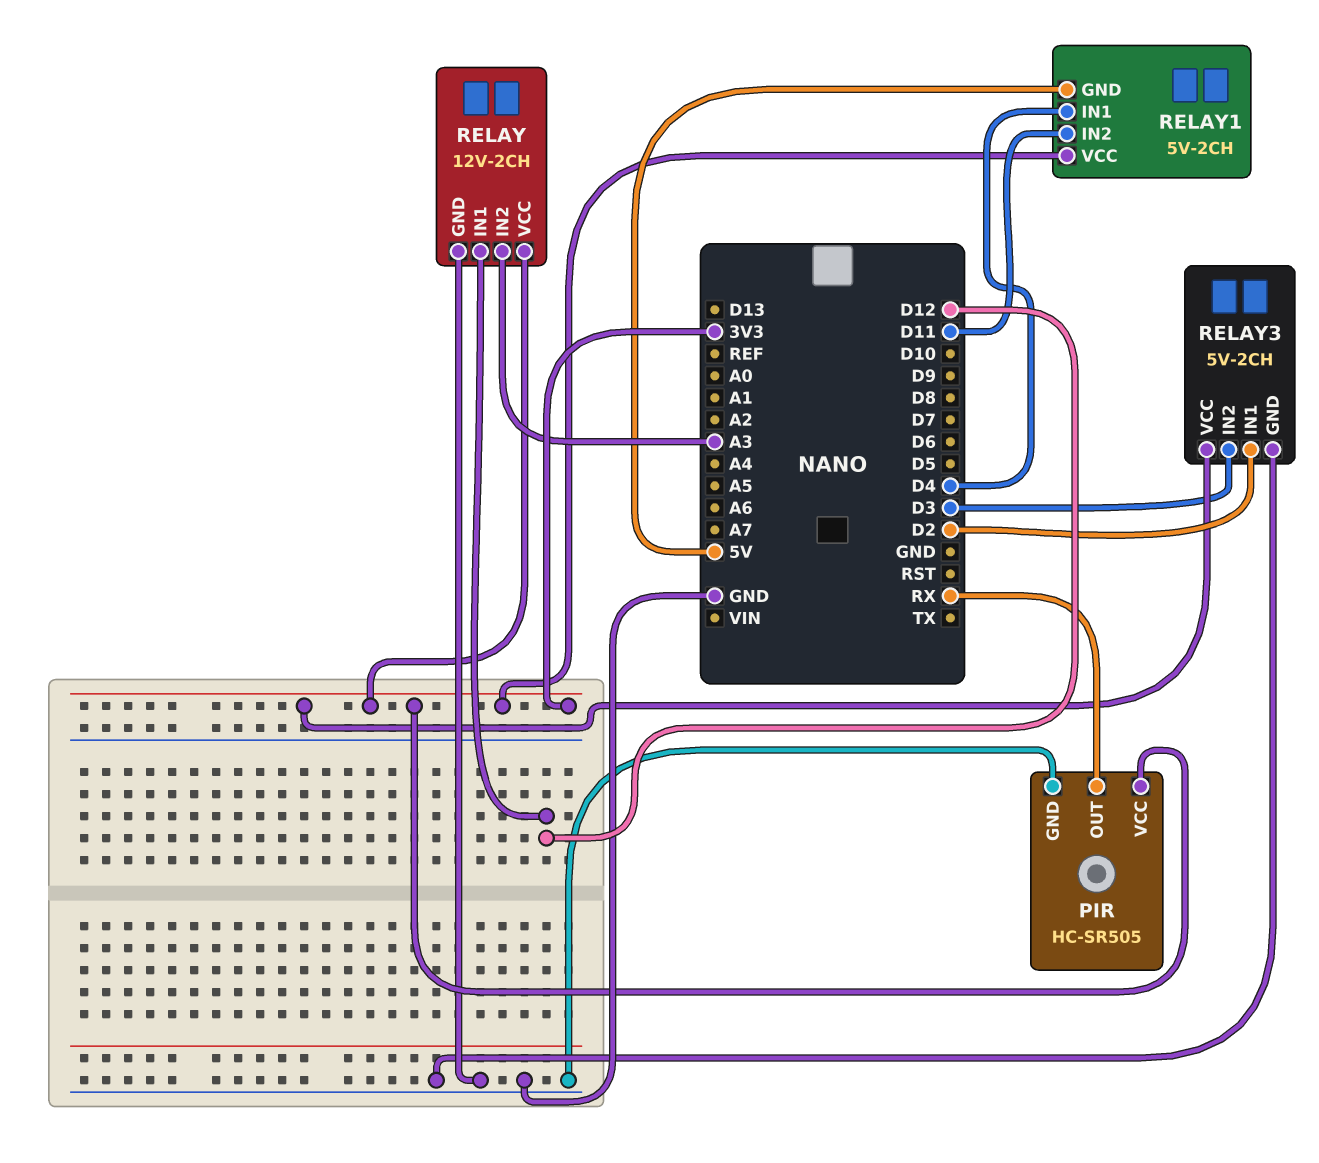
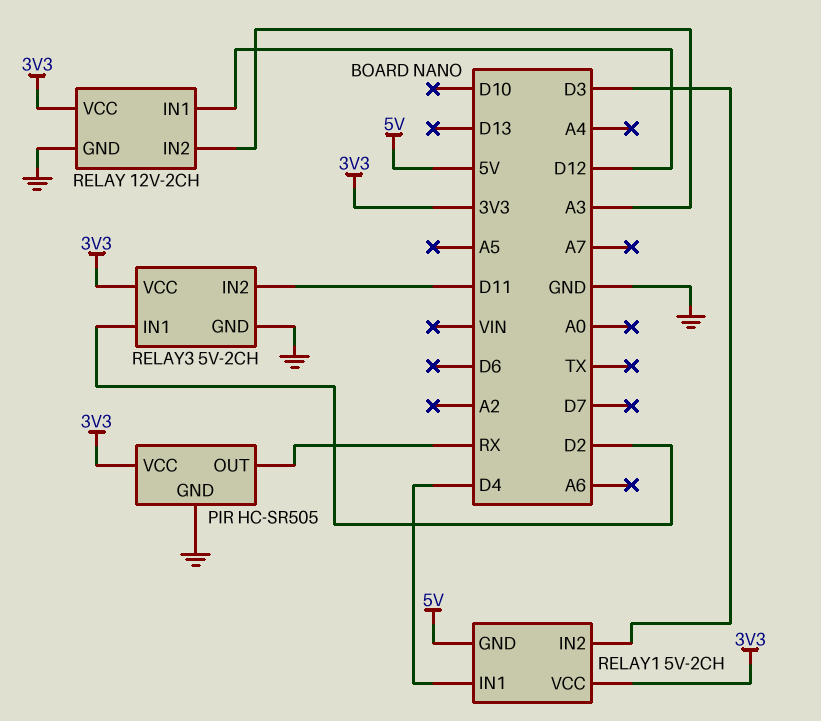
RELAY1 pin IN2: D11 -> D3
RELAY3 pin IN2: D3 -> D11

